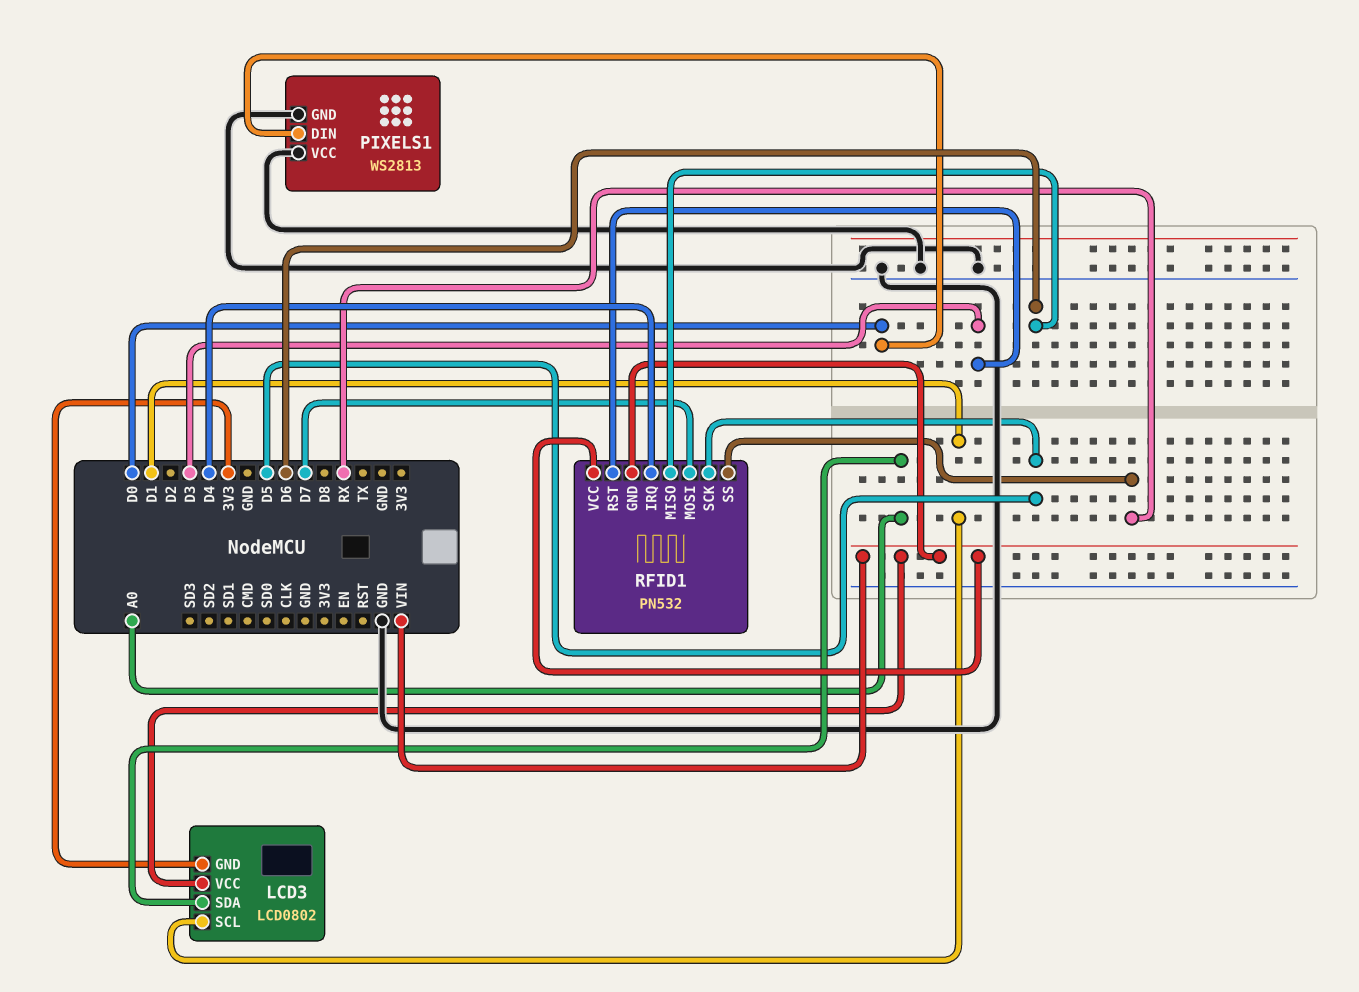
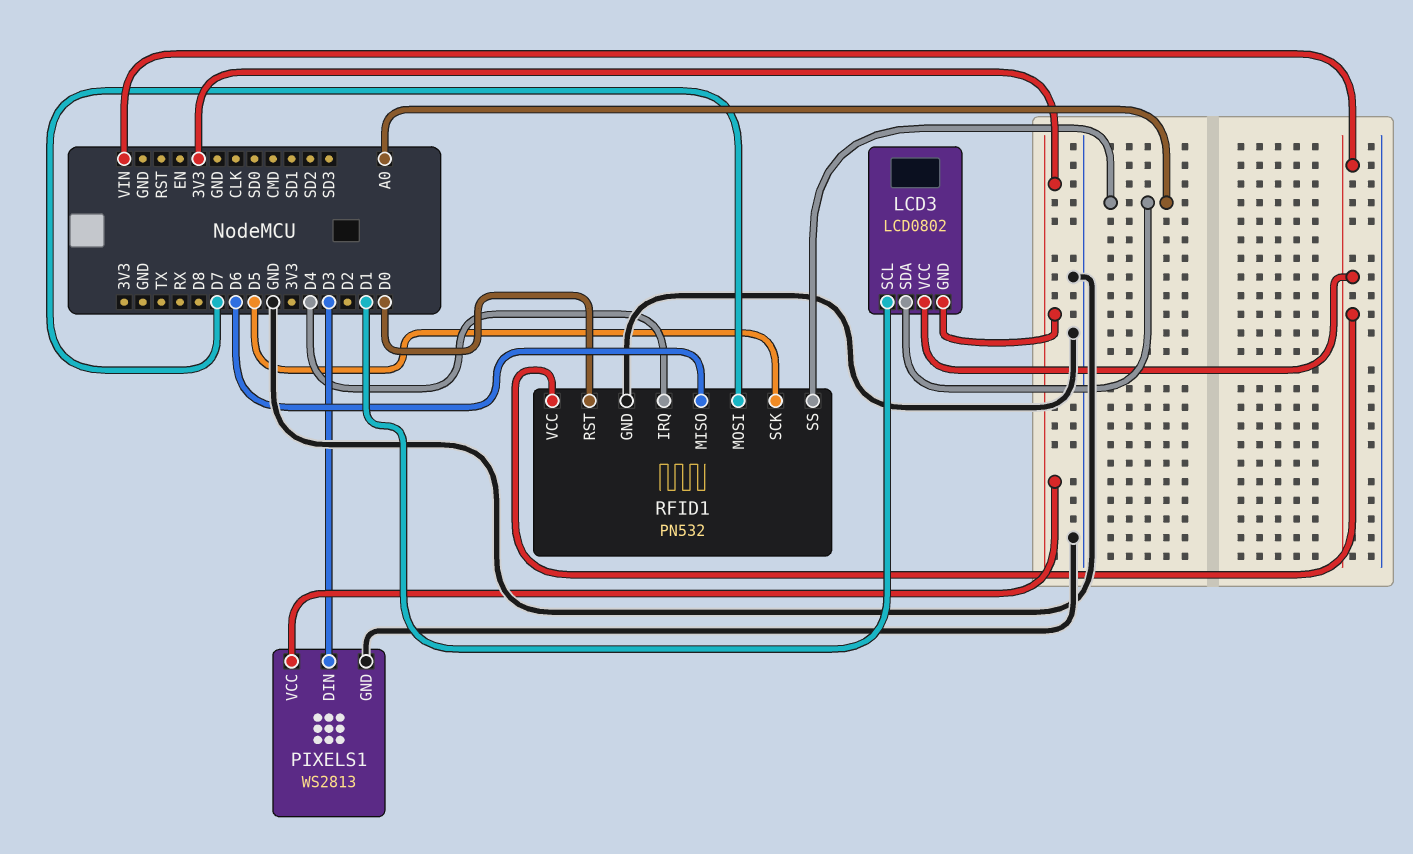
PIXELS1 pin DIN: D0 -> D3
PIXELS1 pin VCC: GND -> 3V3
RFID1 pin GND: VIN -> GND
RFID1 pin RST: D3 -> D0
RFID1 pin SS: RX -> A0

